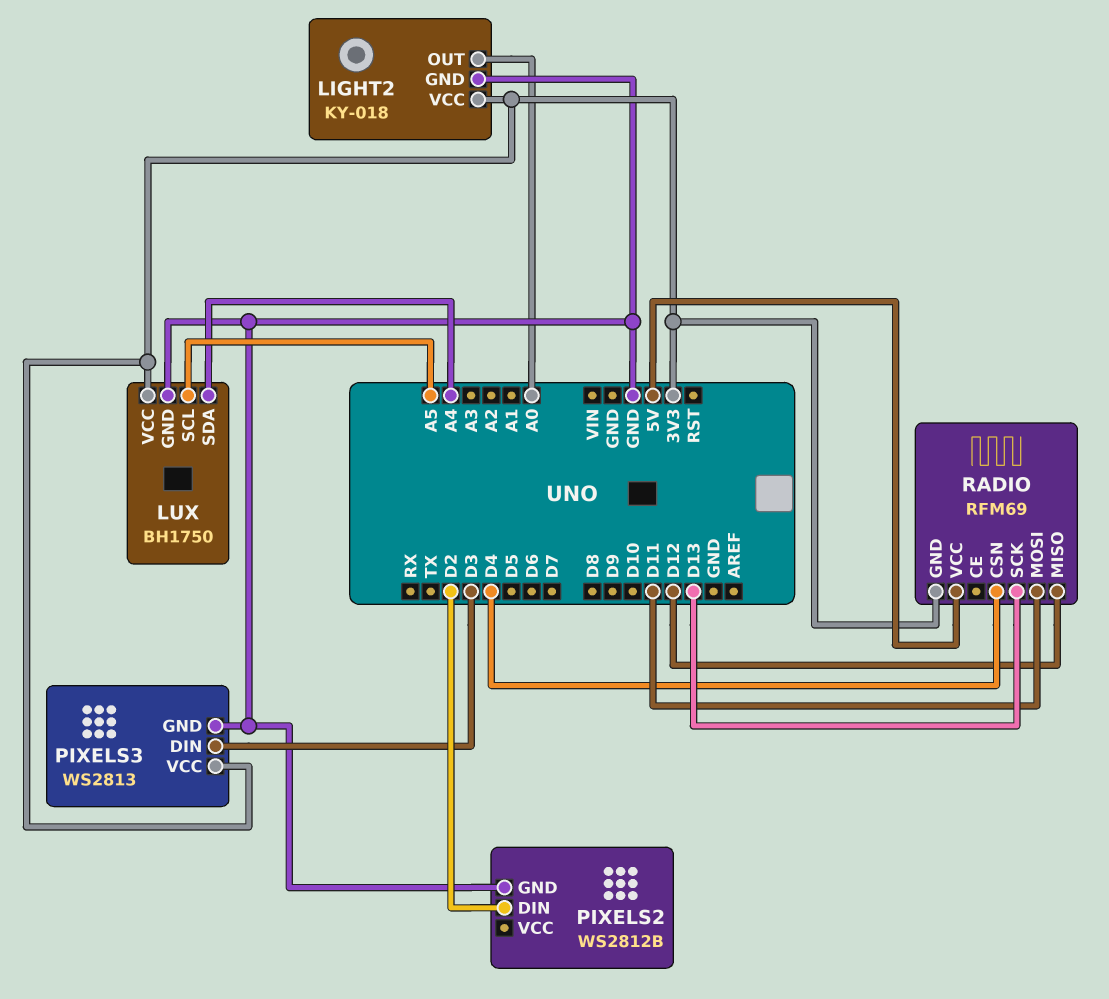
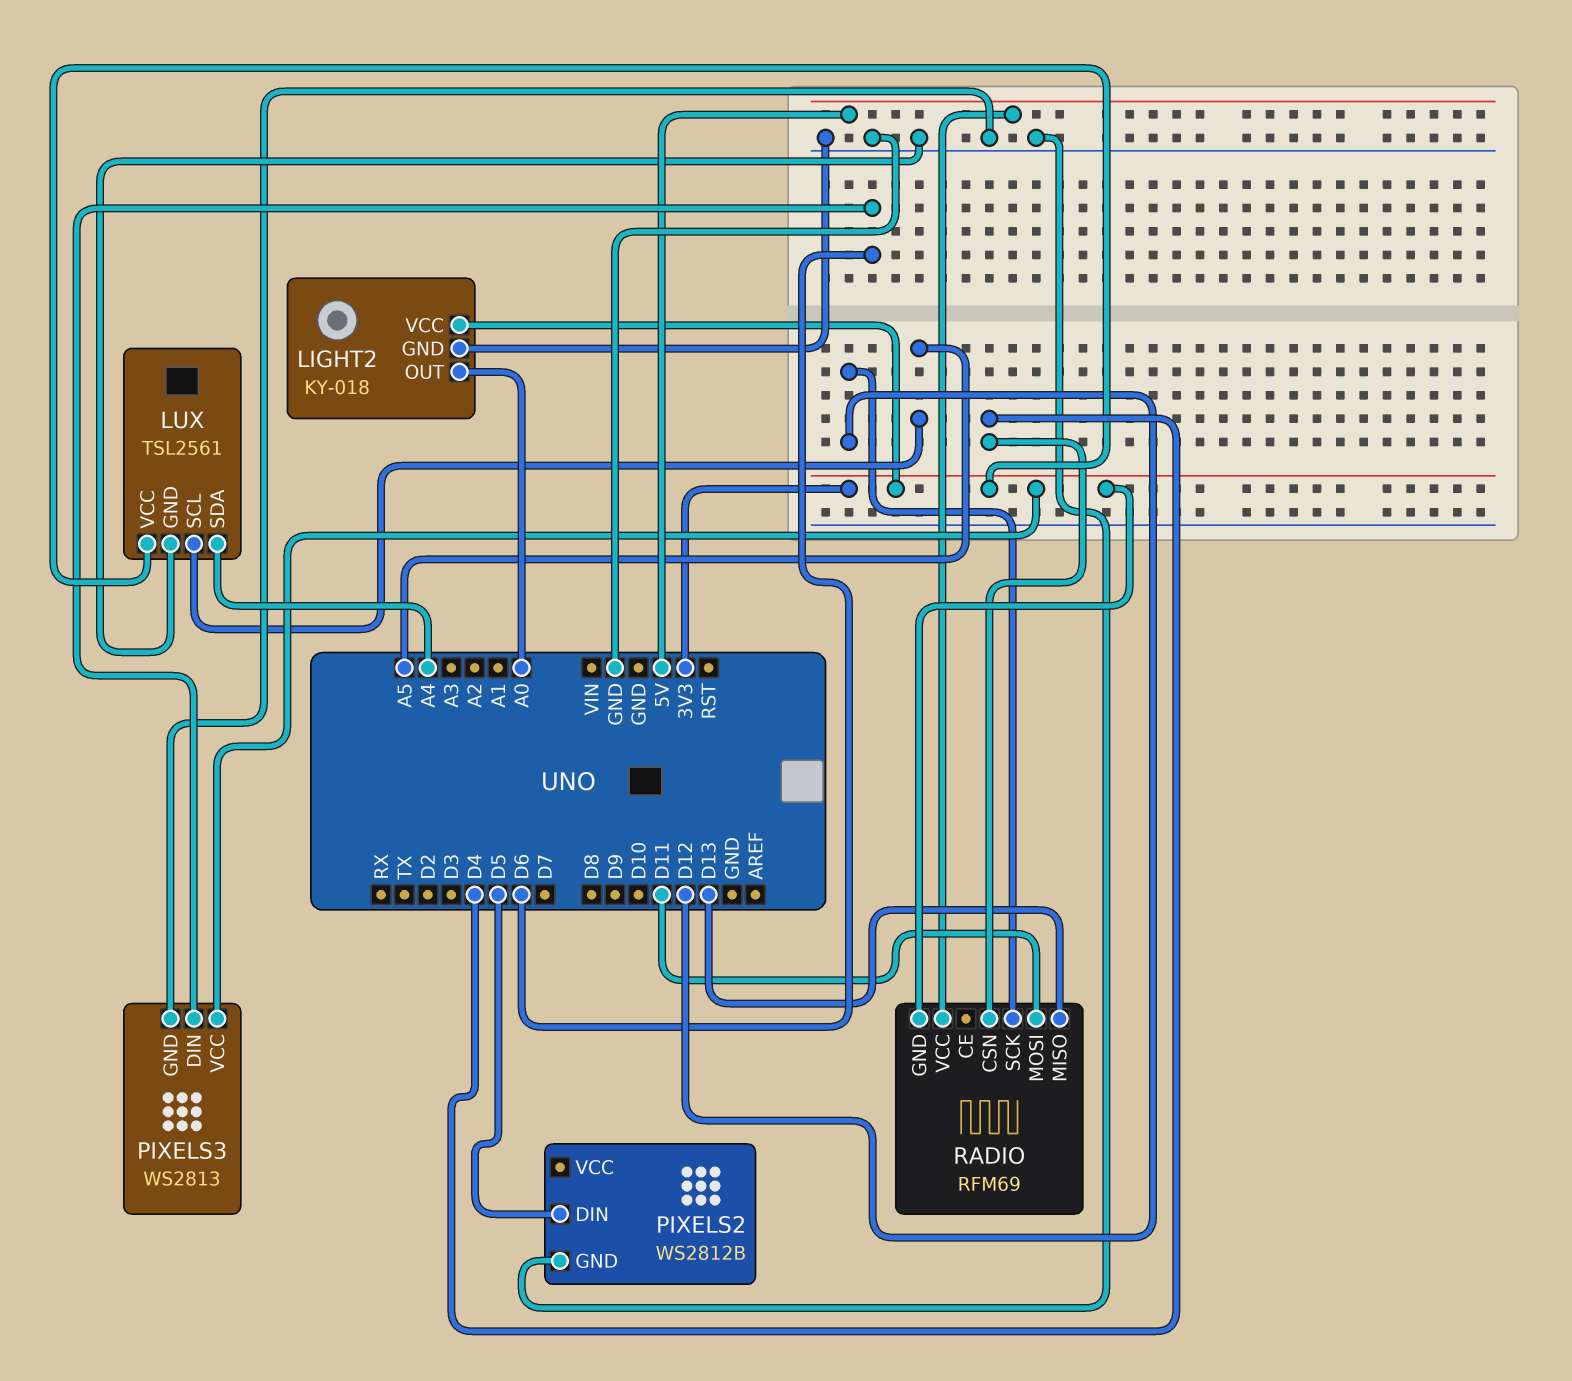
LUX: BH1750 -> TSL2561
PIXELS2 pin DIN: D2 -> D5
PIXELS3 pin DIN: D3 -> D6
RADIO pin MISO: D12 -> D13
RADIO pin SCK: D13 -> D12

